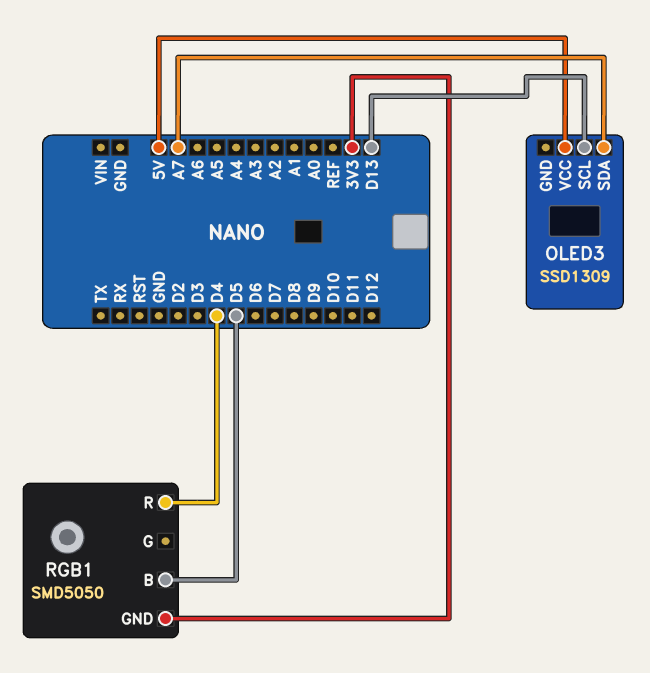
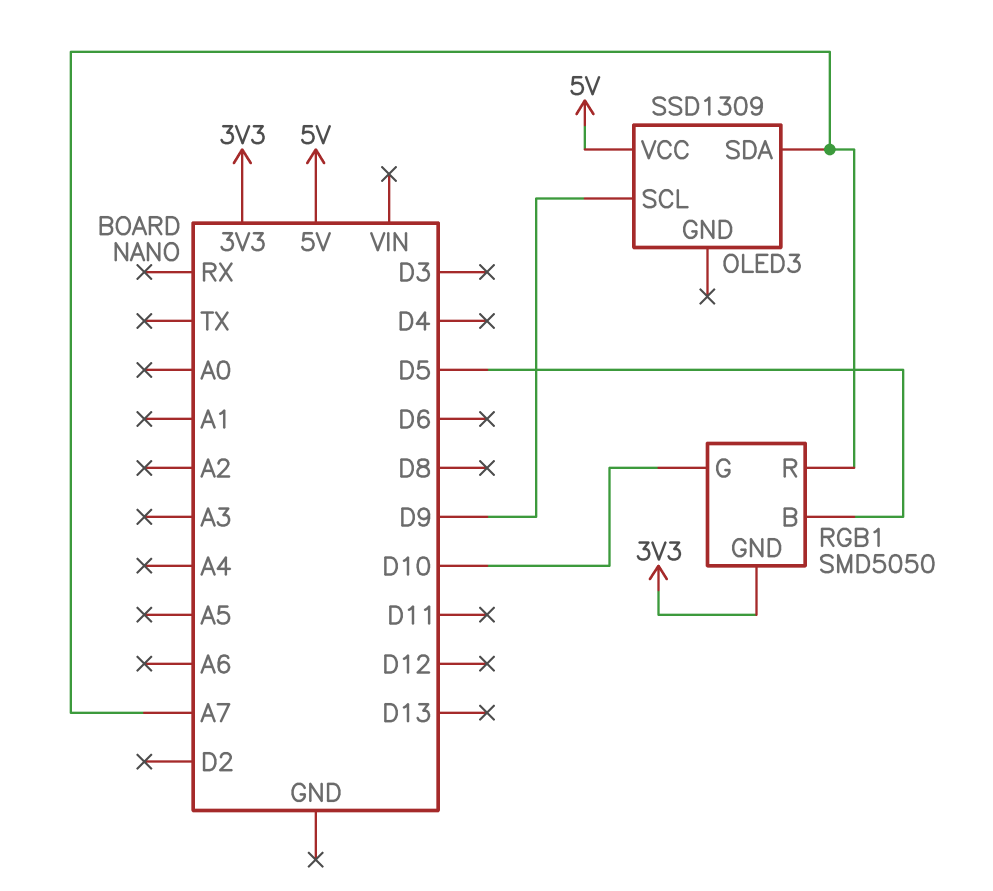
OLED3 pin SCL: D13 -> D9
RGB1 pin G: none -> D10
RGB1 pin R: D4 -> A7

